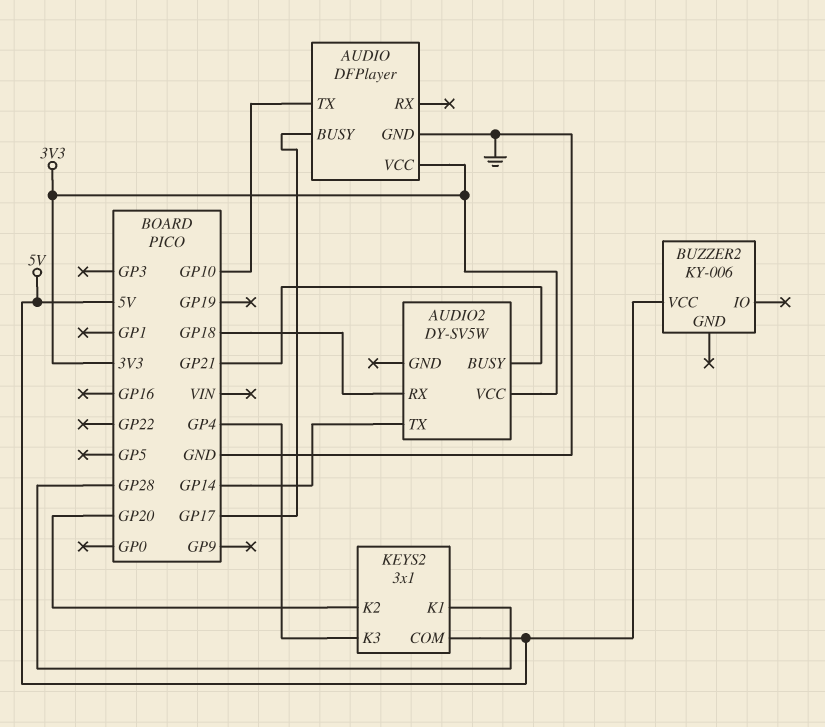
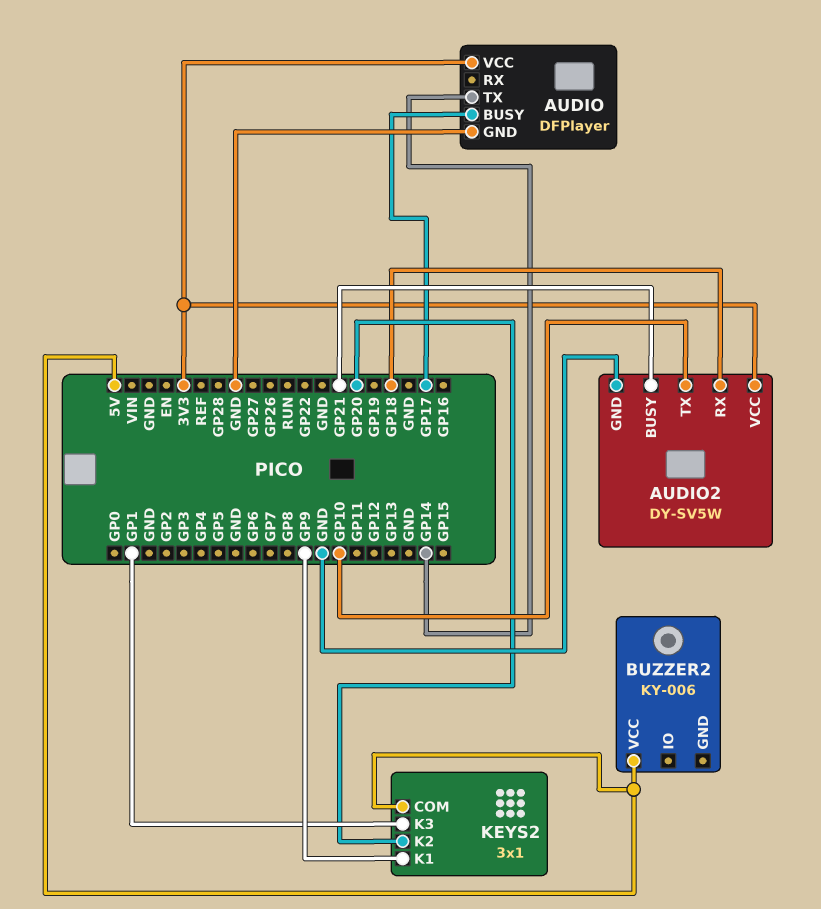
AUDIO pin TX: GP10 -> GP14
AUDIO2 pin GND: none -> GND
AUDIO2 pin TX: GP14 -> GP10
KEYS2 pin K1: GP28 -> GP9
KEYS2 pin K3: GP4 -> GP1

